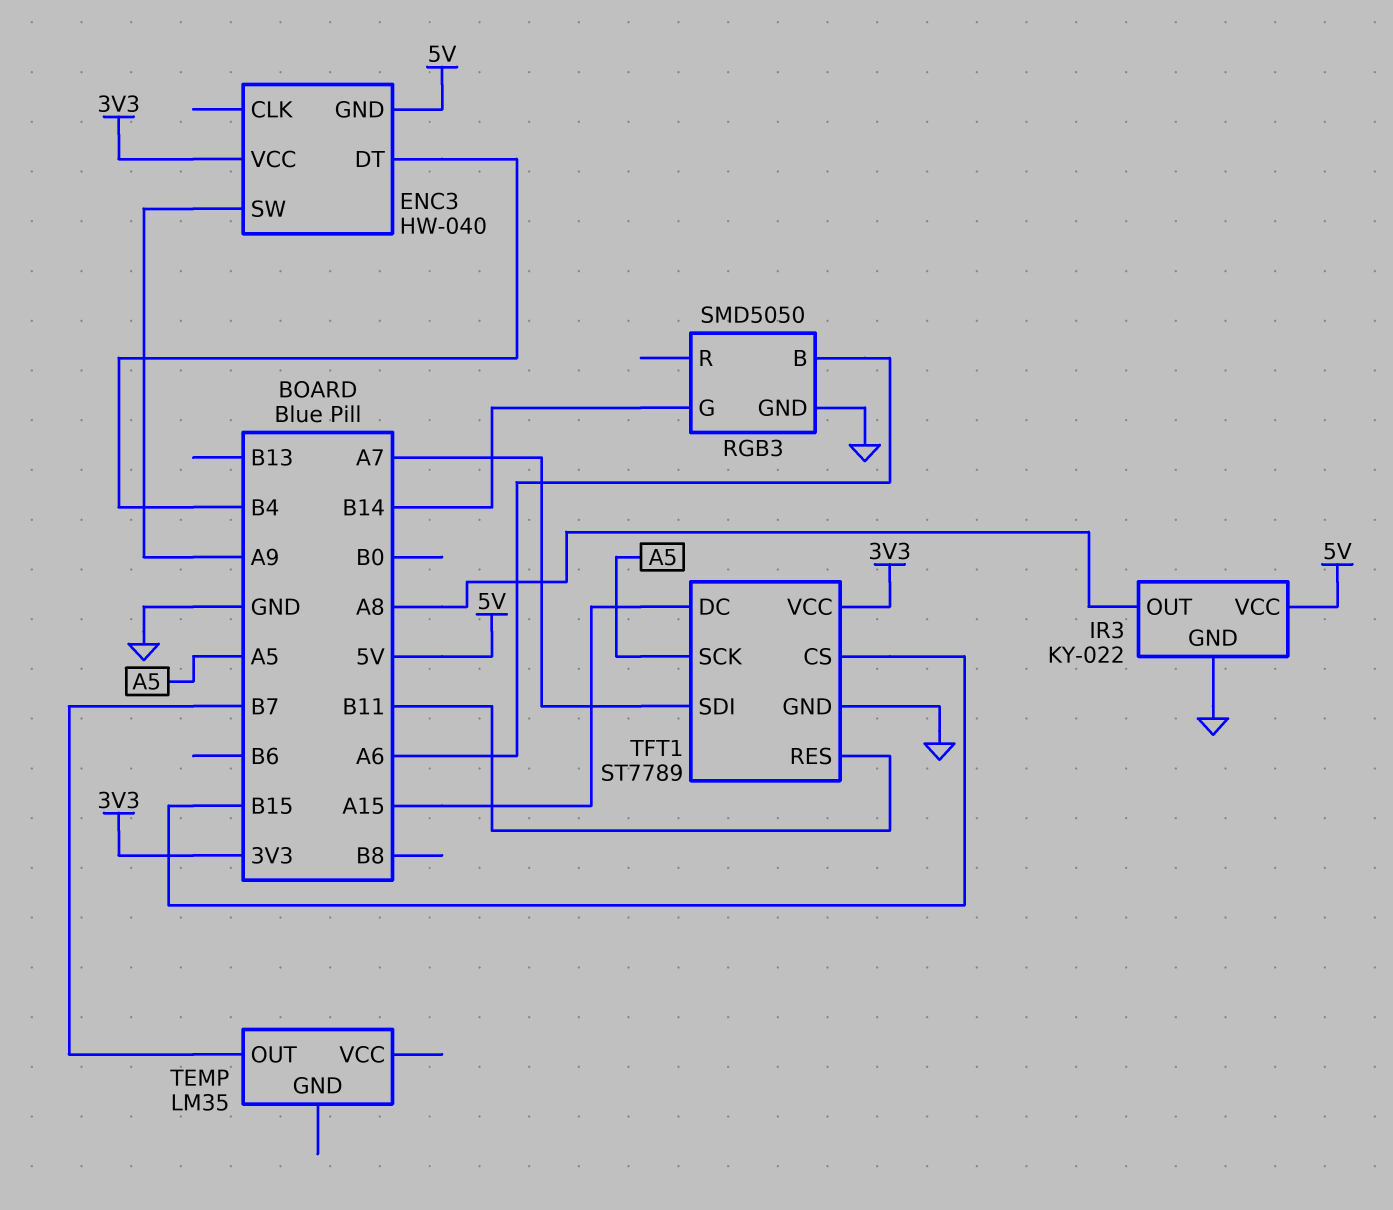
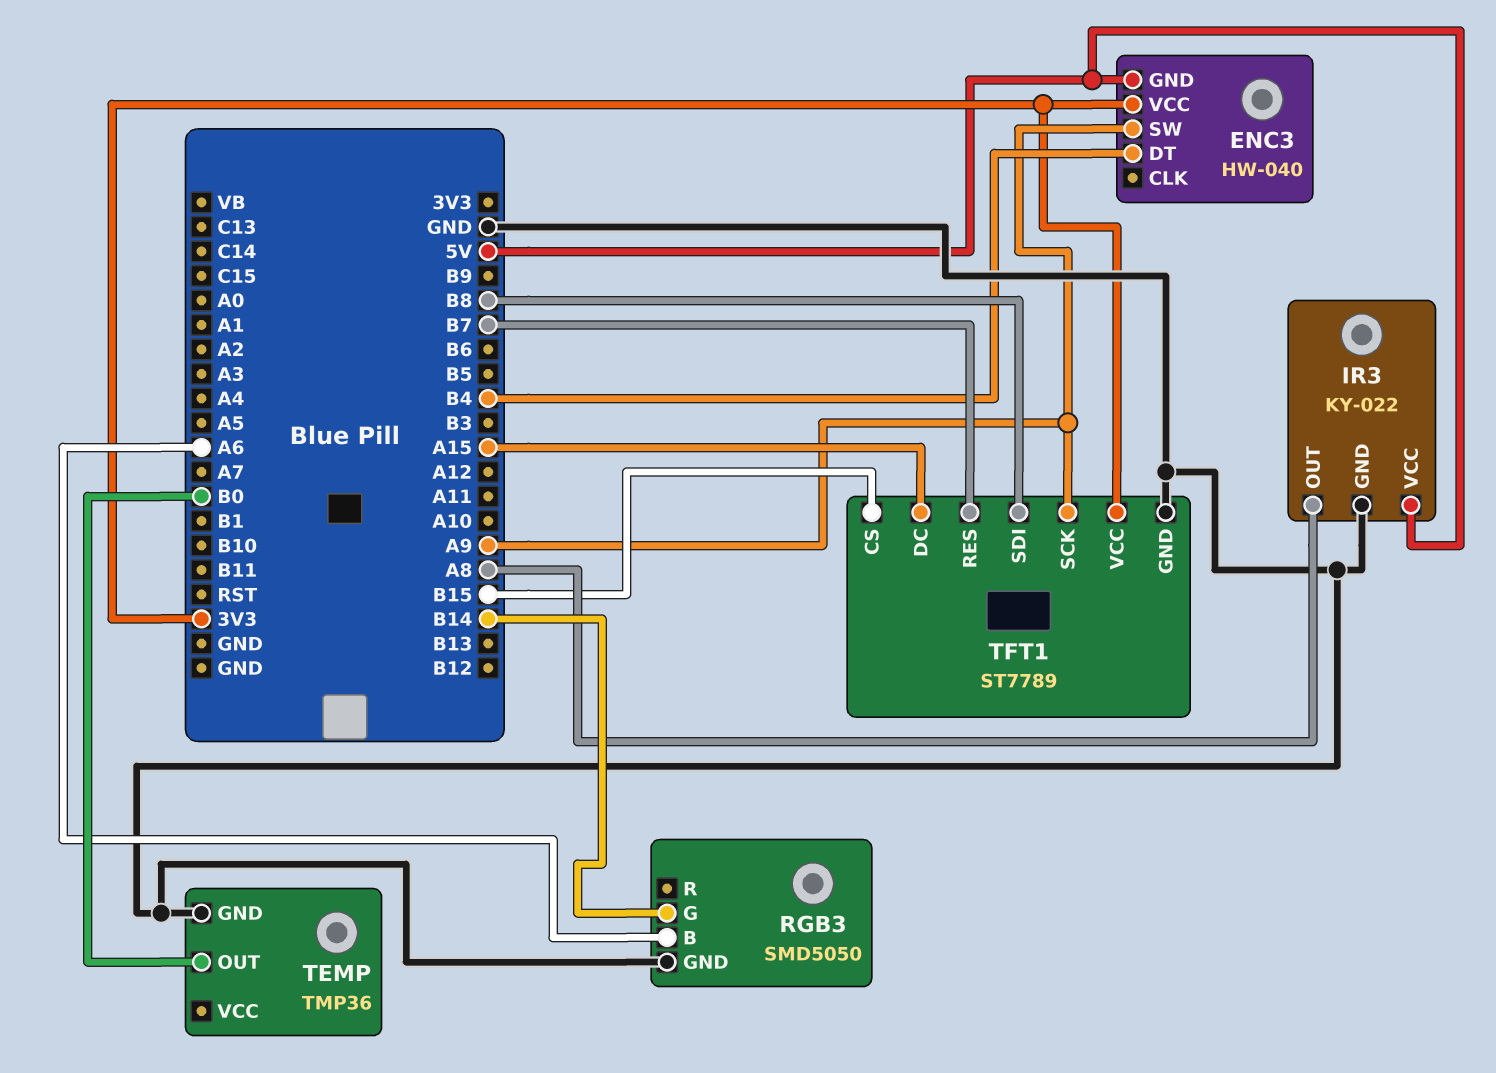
TEMP: LM35 -> TMP36
TEMP pin GND: none -> GND
TEMP pin OUT: B7 -> B0
TFT1 pin RES: B11 -> B7
TFT1 pin SCK: A5 -> A9
TFT1 pin SDI: A7 -> B8

